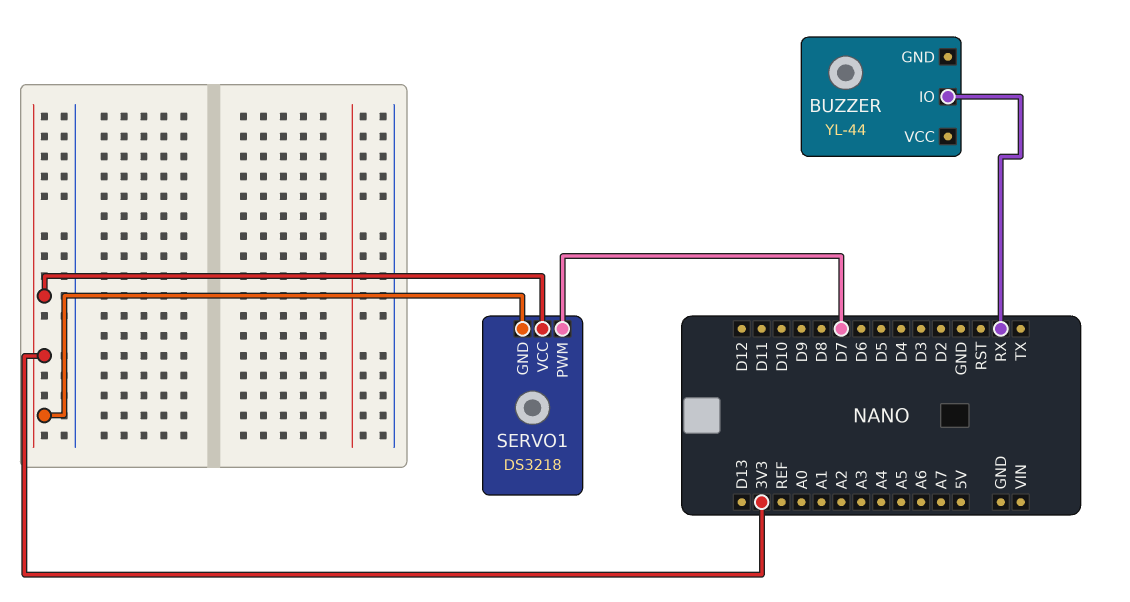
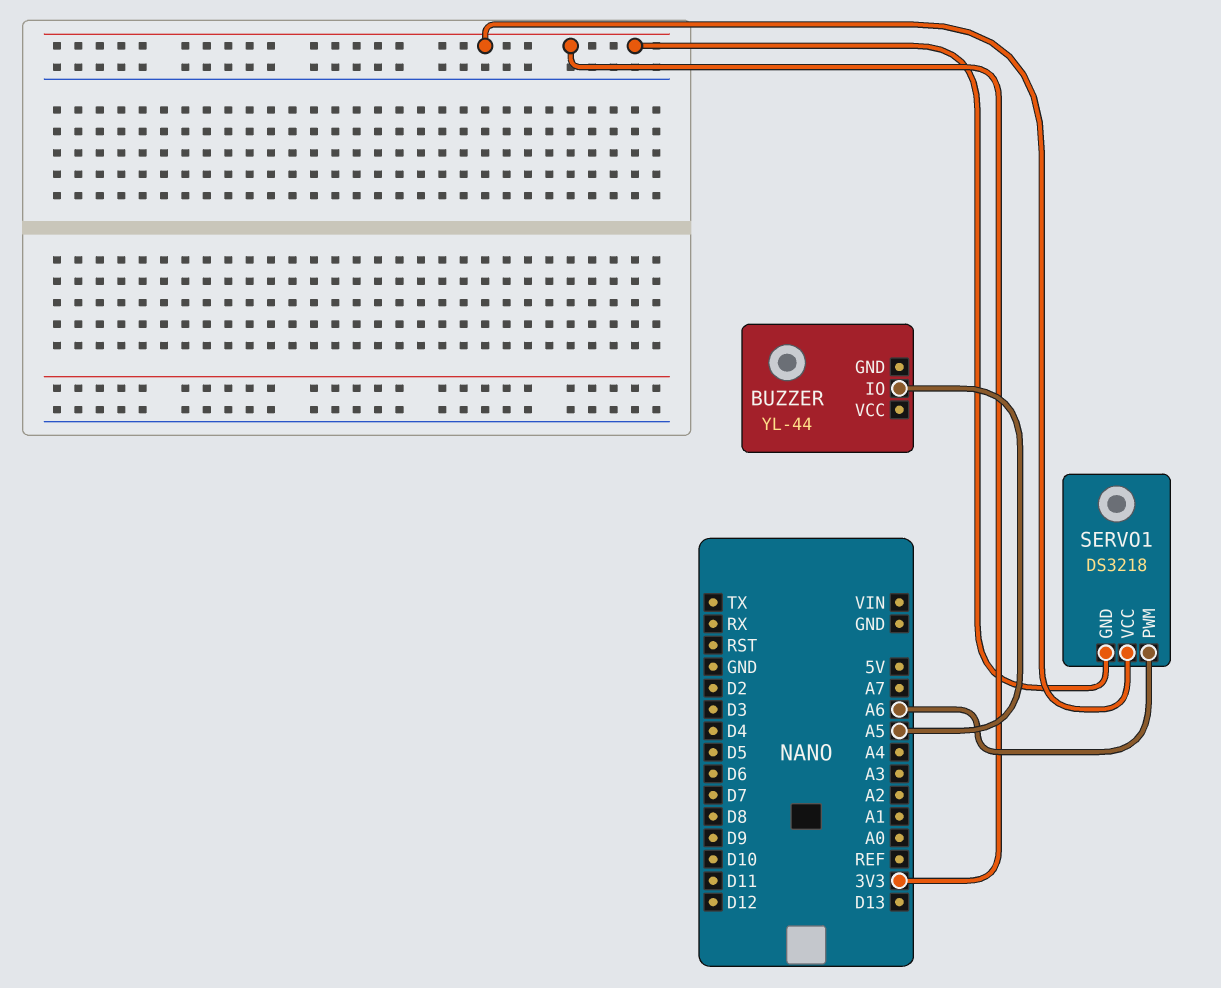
BUZZER pin IO: RX -> A5
SERVO1 pin PWM: D7 -> A6

